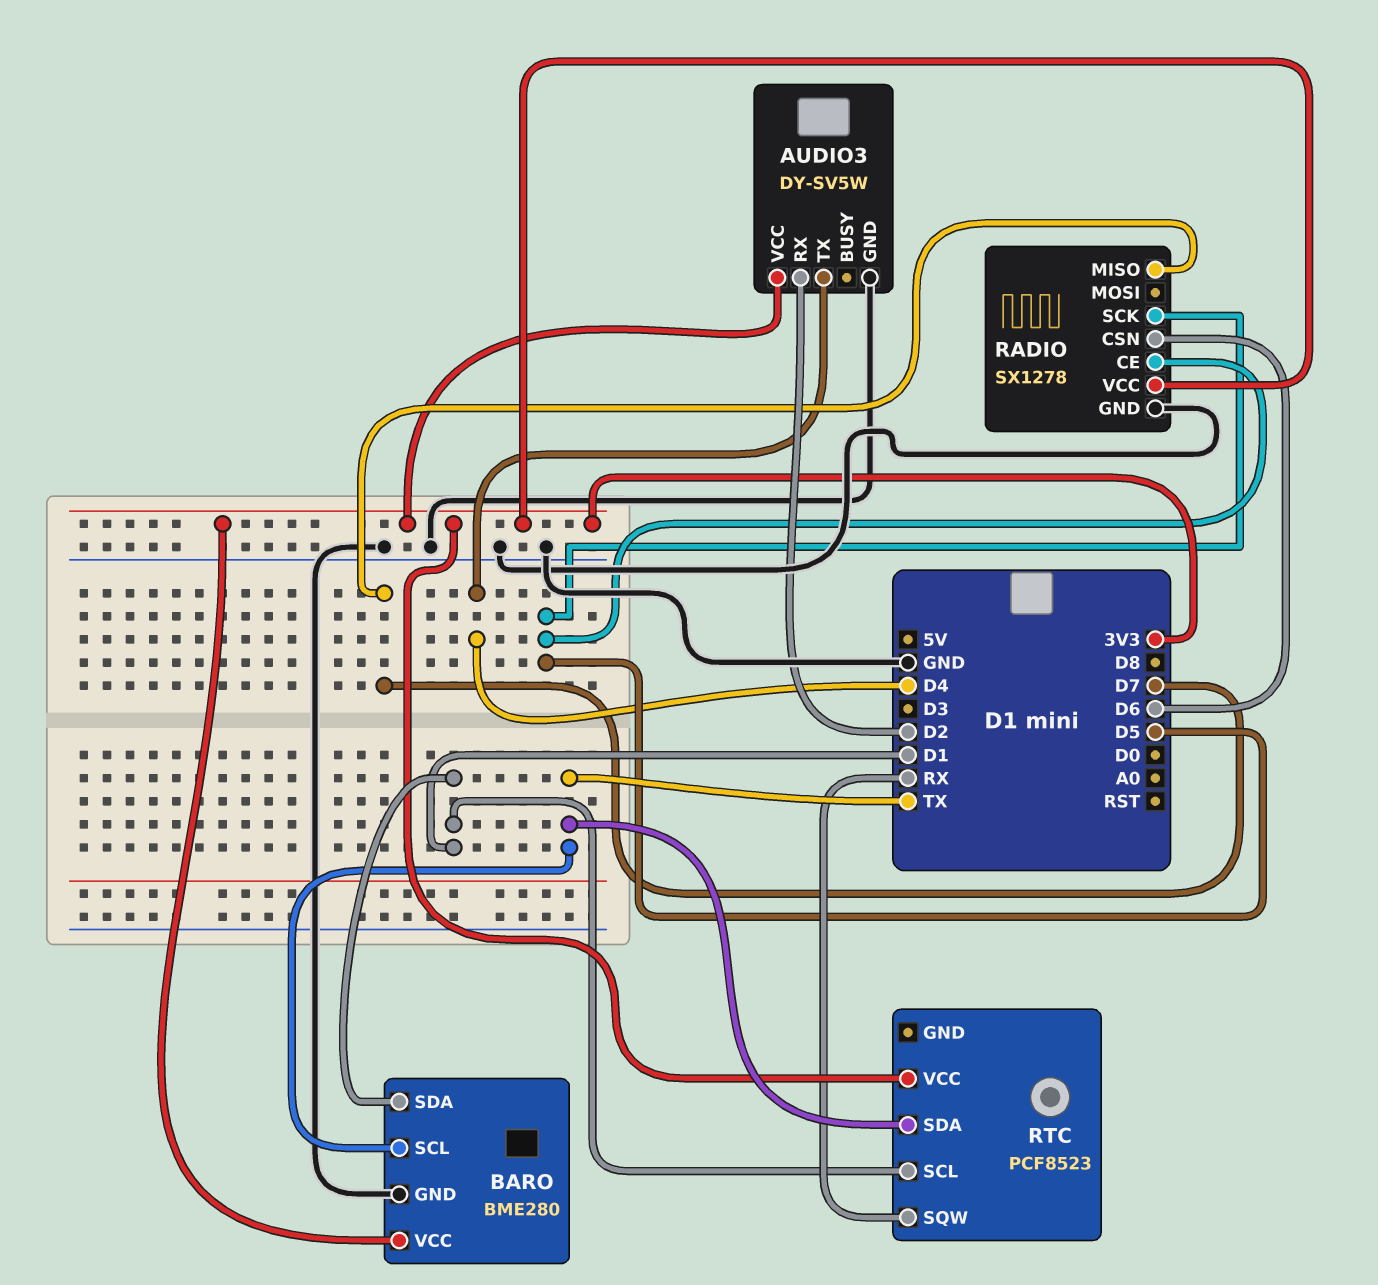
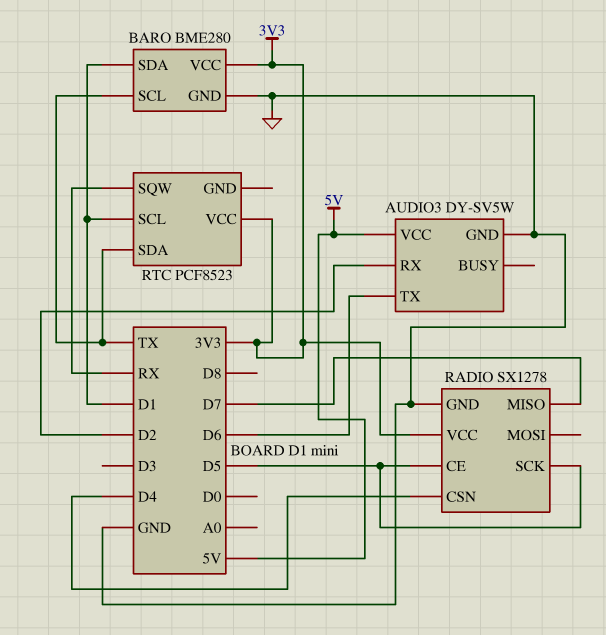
AUDIO3 pin TX: D4 -> D6
AUDIO3 pin VCC: 3V3 -> 5V
RADIO pin CSN: D6 -> D4

